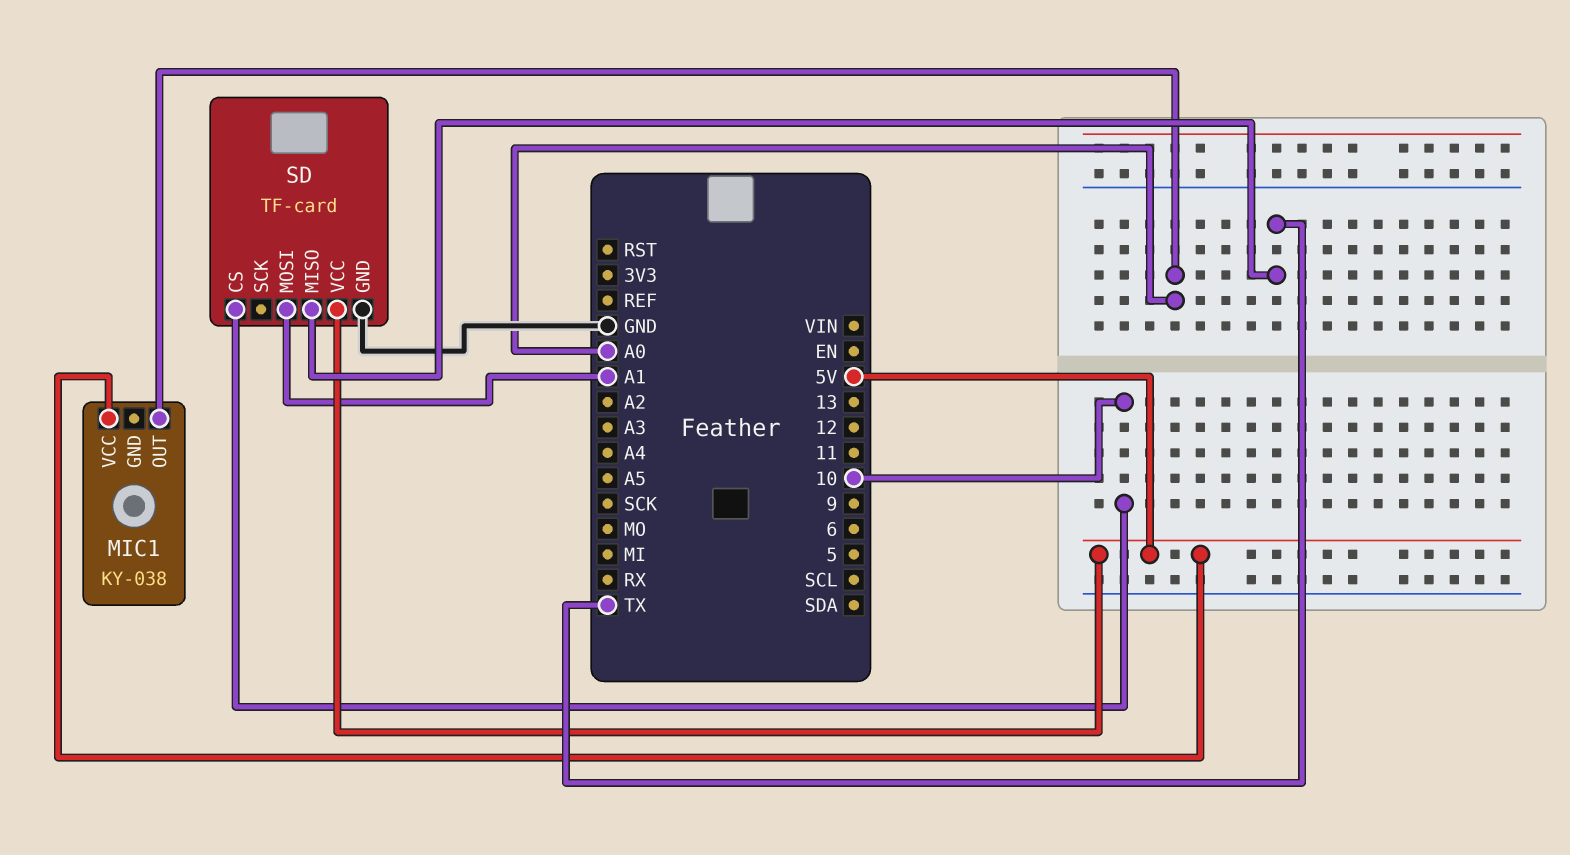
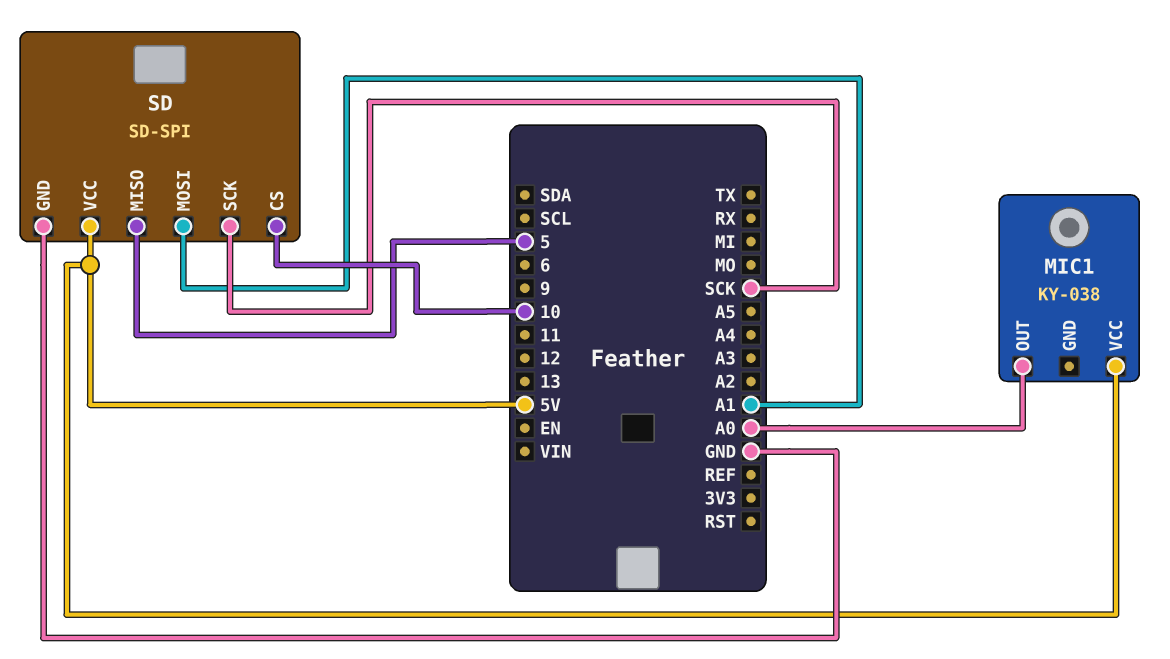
SD: TF-card -> SD-SPI
SD pin MISO: TX -> 5
SD pin SCK: none -> SCK

